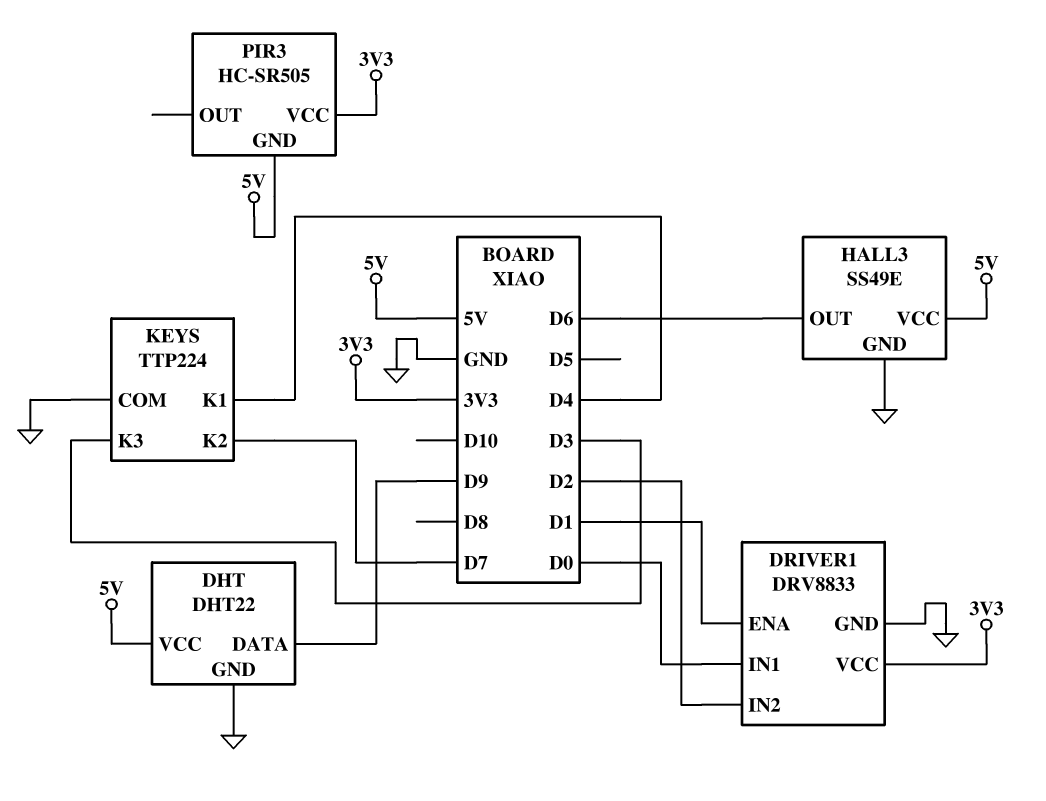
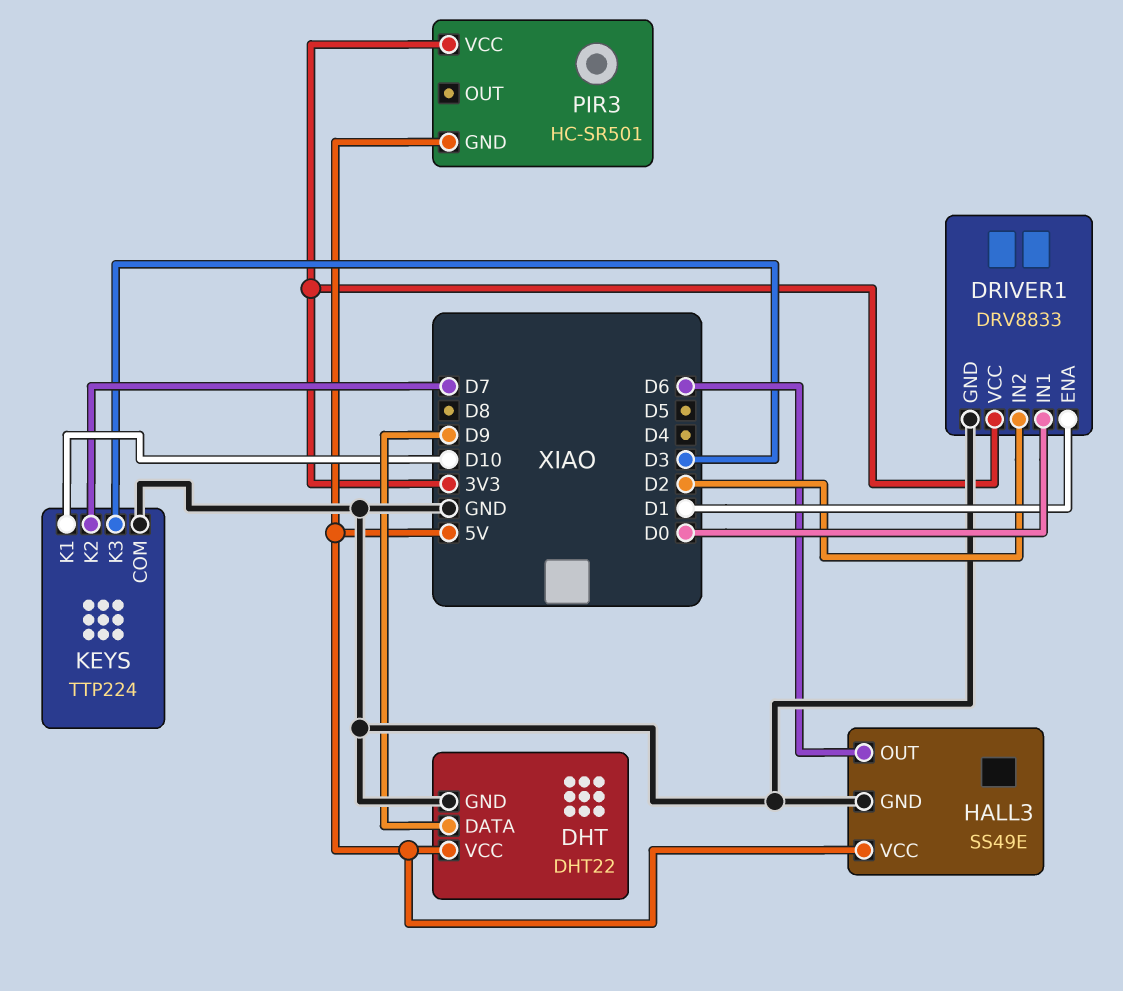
KEYS pin K1: D4 -> D10
PIR3: HC-SR505 -> HC-SR501

